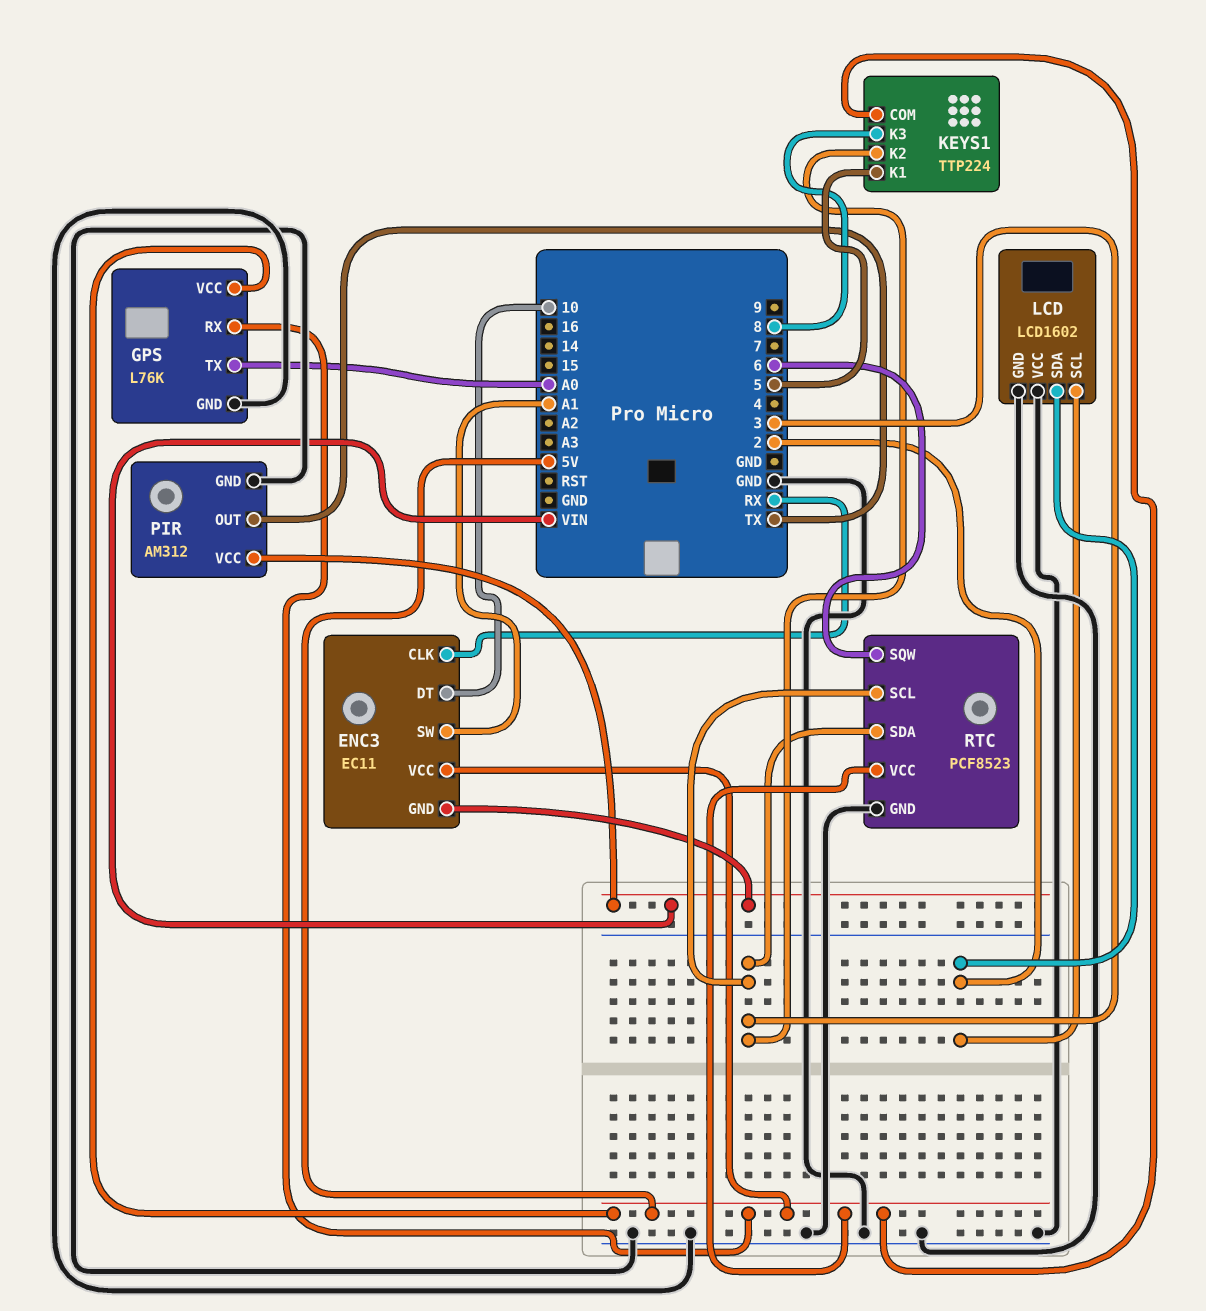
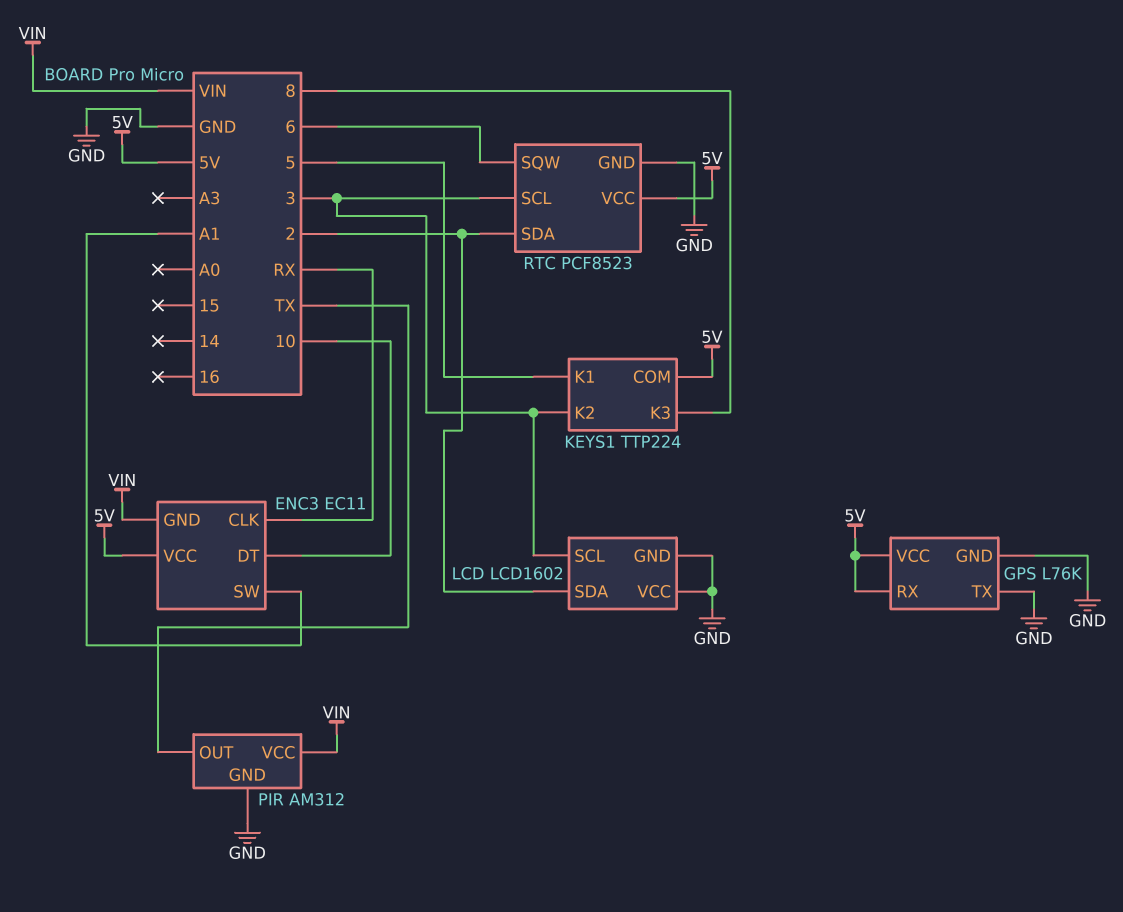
GPS pin TX: A0 -> GND
LCD pin SCL: 2 -> 3
RTC pin SDA: 3 -> 2

